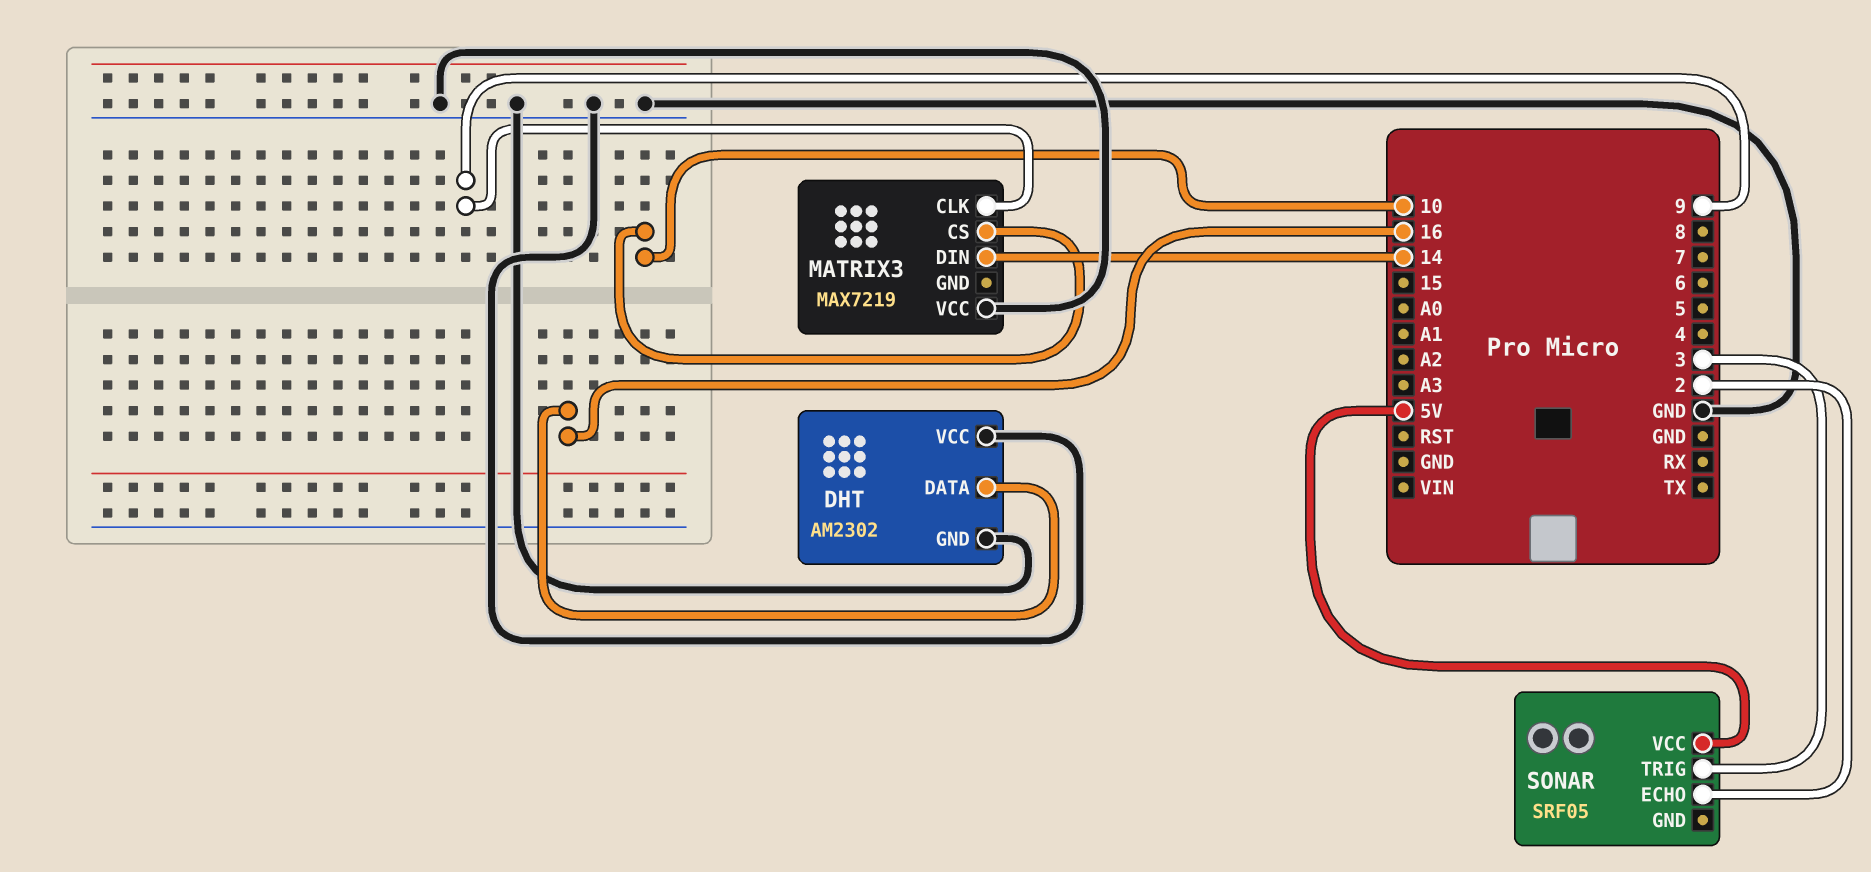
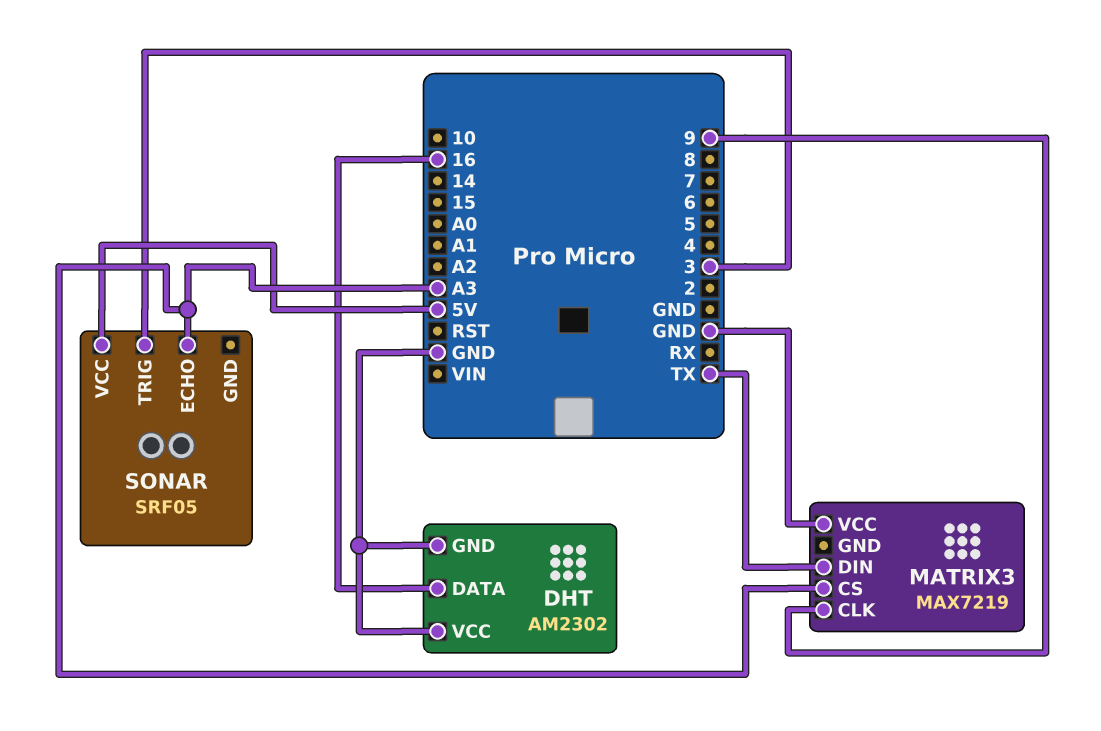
MATRIX3 pin CS: 10 -> A3
MATRIX3 pin DIN: 14 -> TX
SONAR pin ECHO: 2 -> A3

